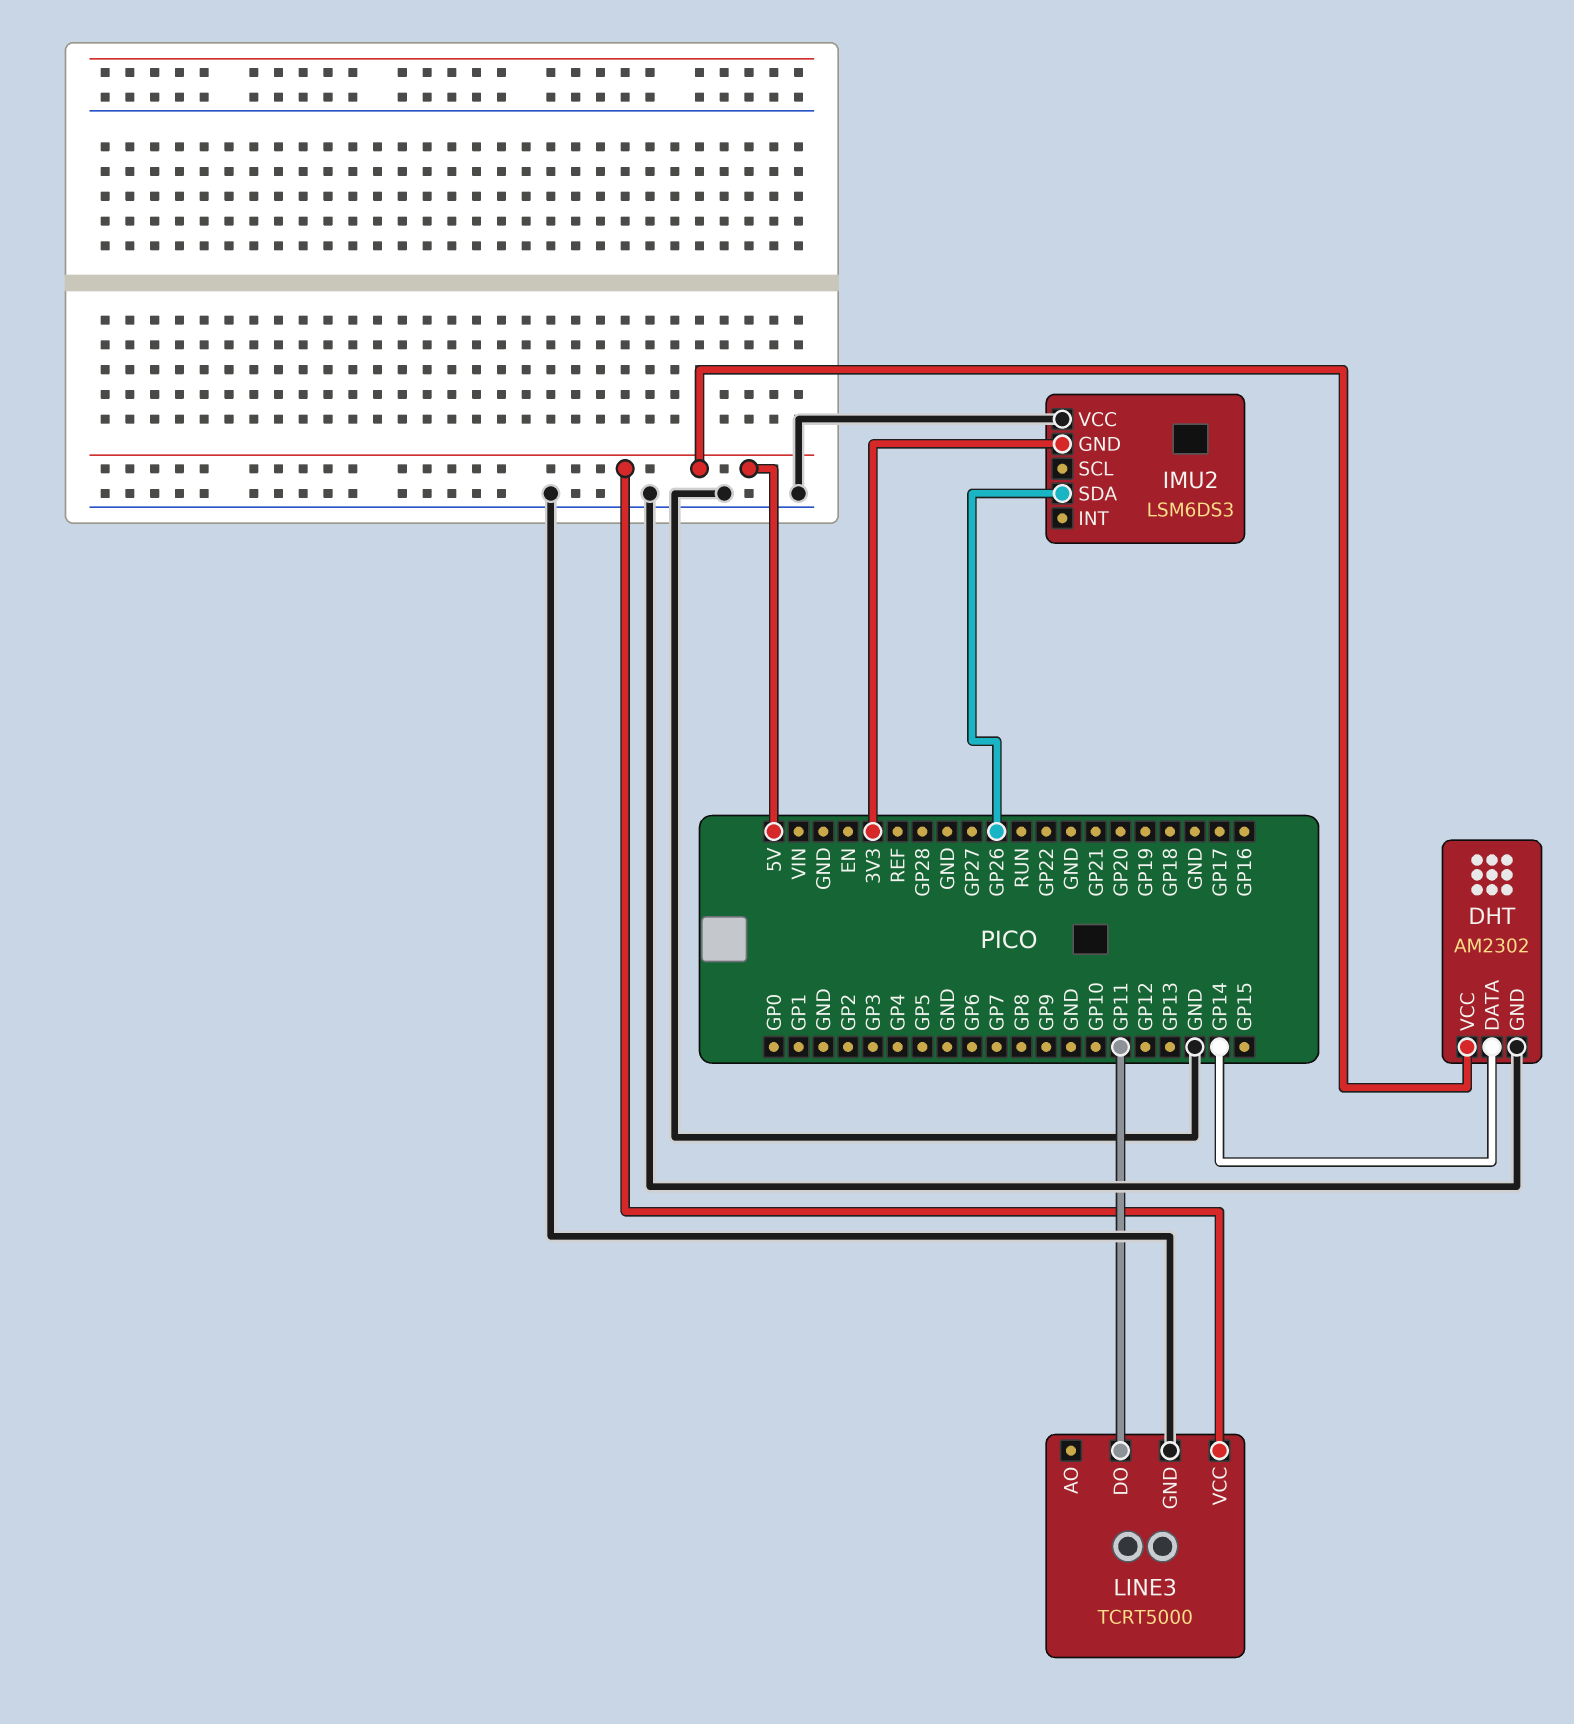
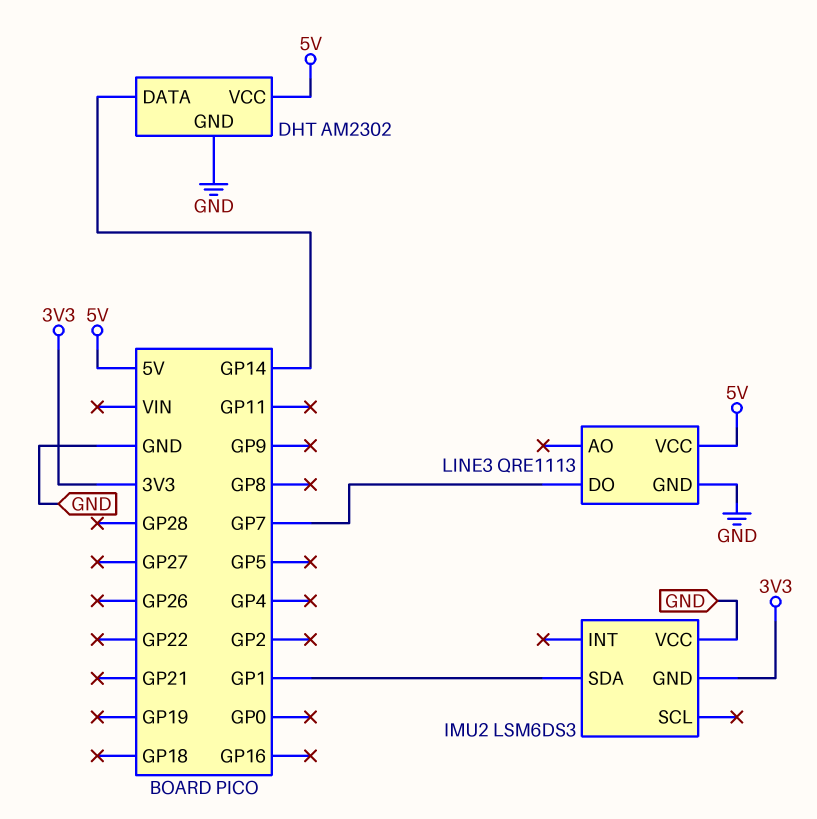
IMU2 pin SDA: GP26 -> GP1
LINE3: TCRT5000 -> QRE1113
LINE3 pin DO: GP11 -> GP7

